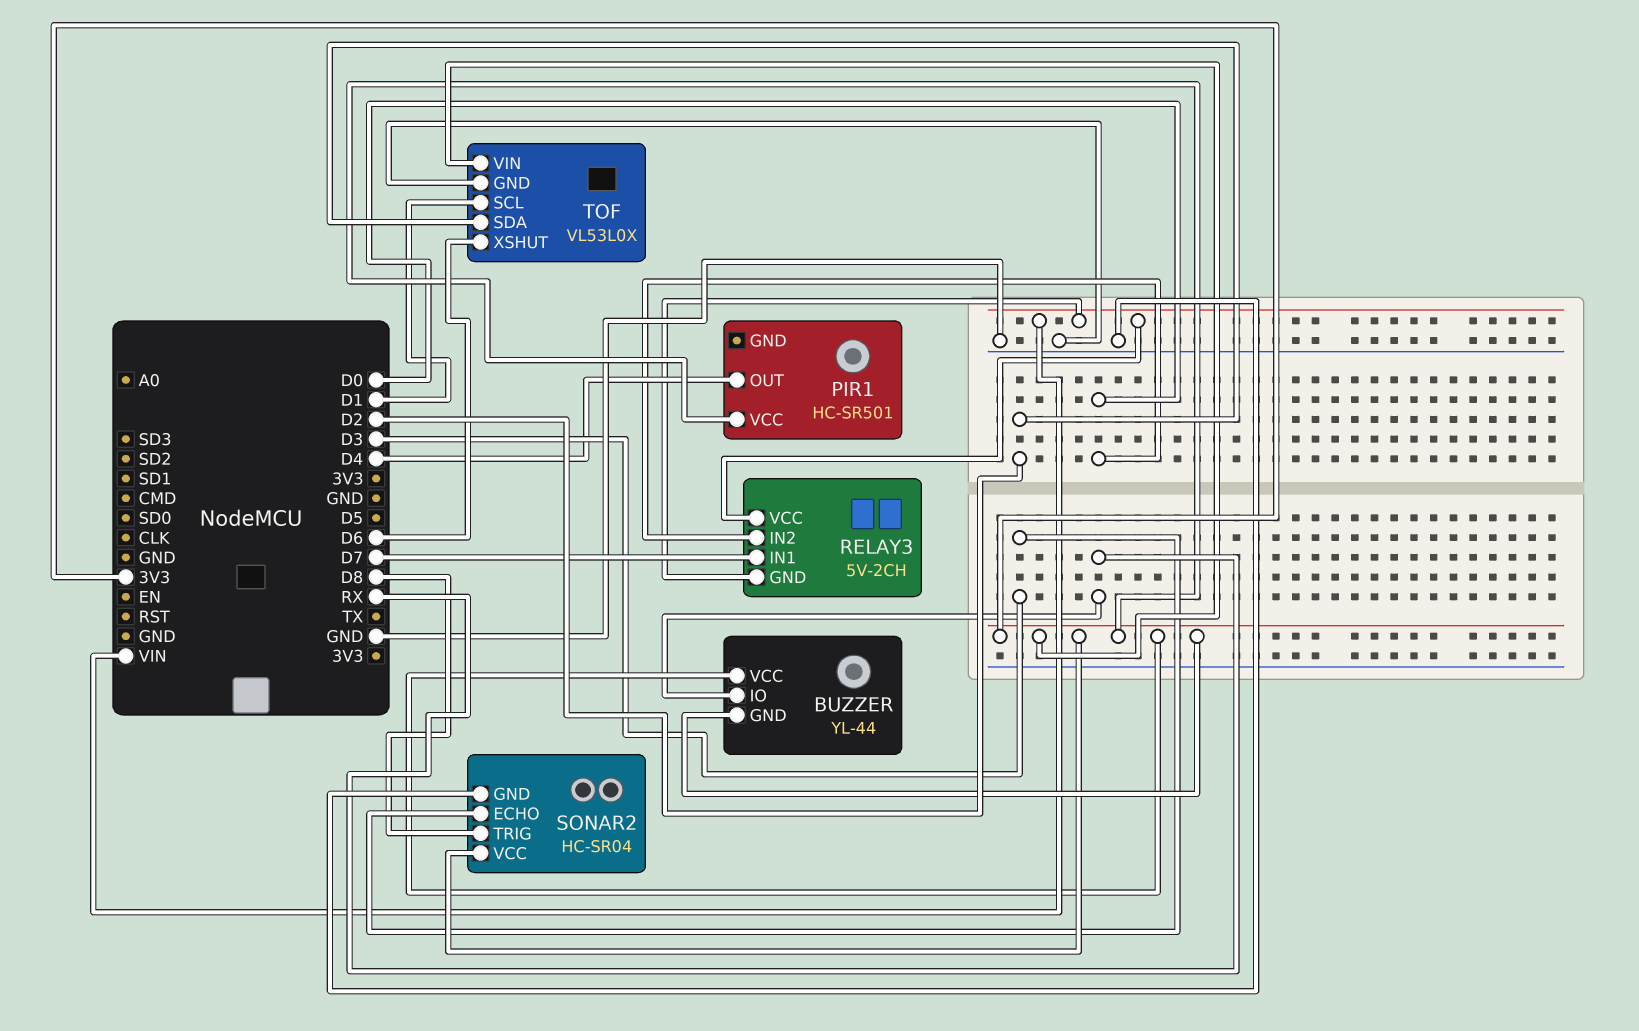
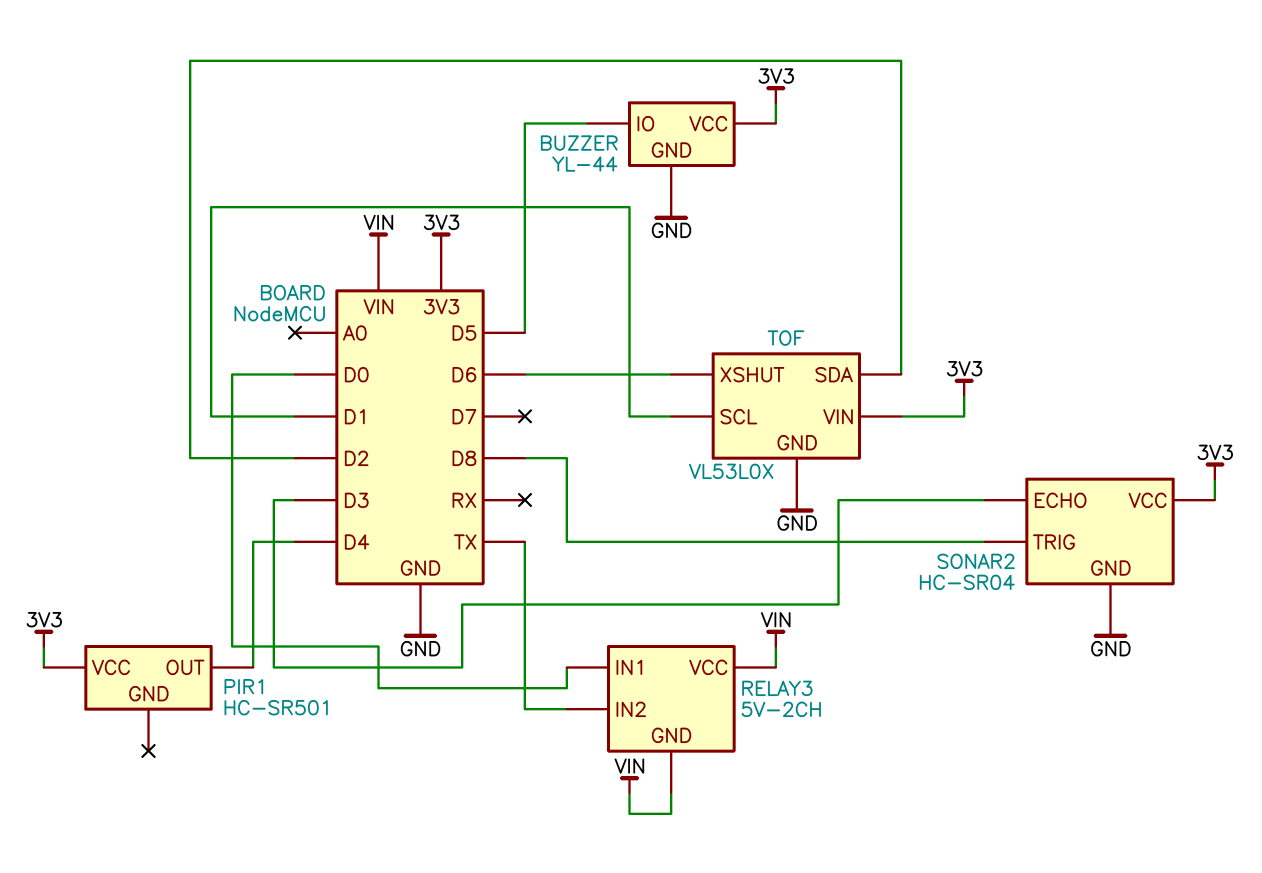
BUZZER pin GND: 3V3 -> GND
BUZZER pin IO: RX -> D5
RELAY3 pin IN1: D7 -> D0
RELAY3 pin IN2: D0 -> TX

